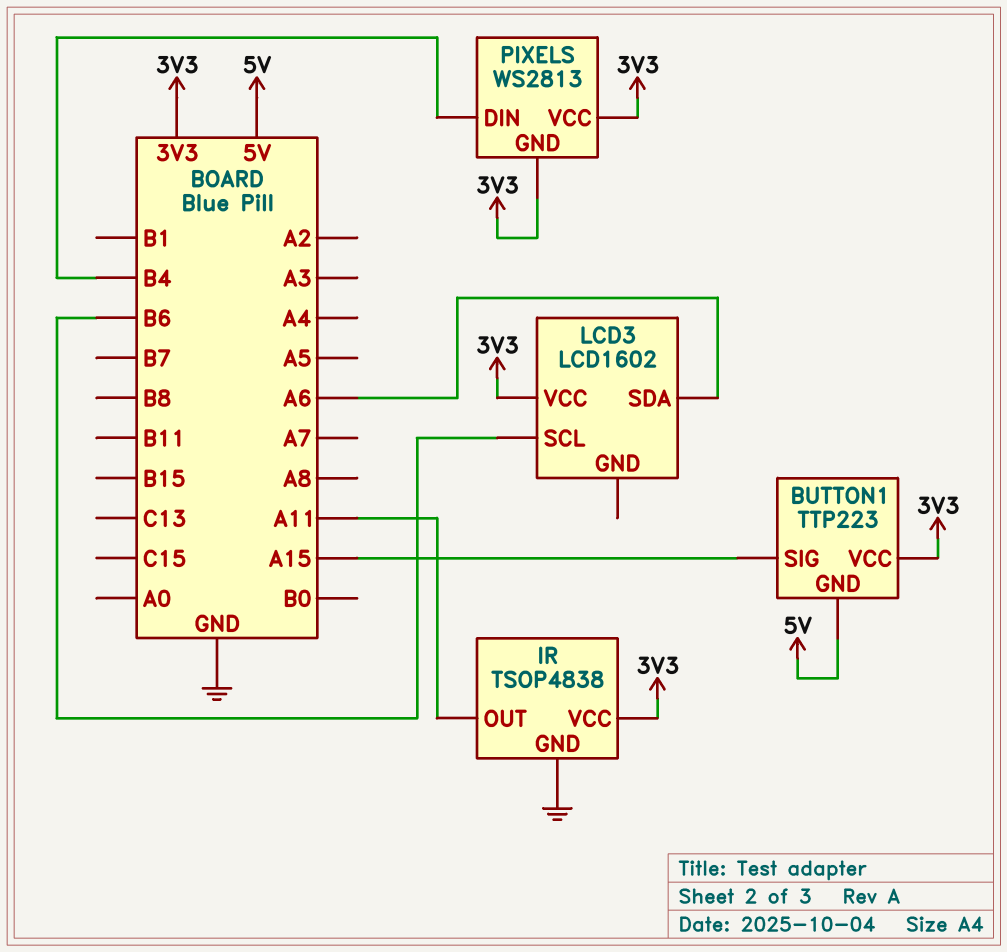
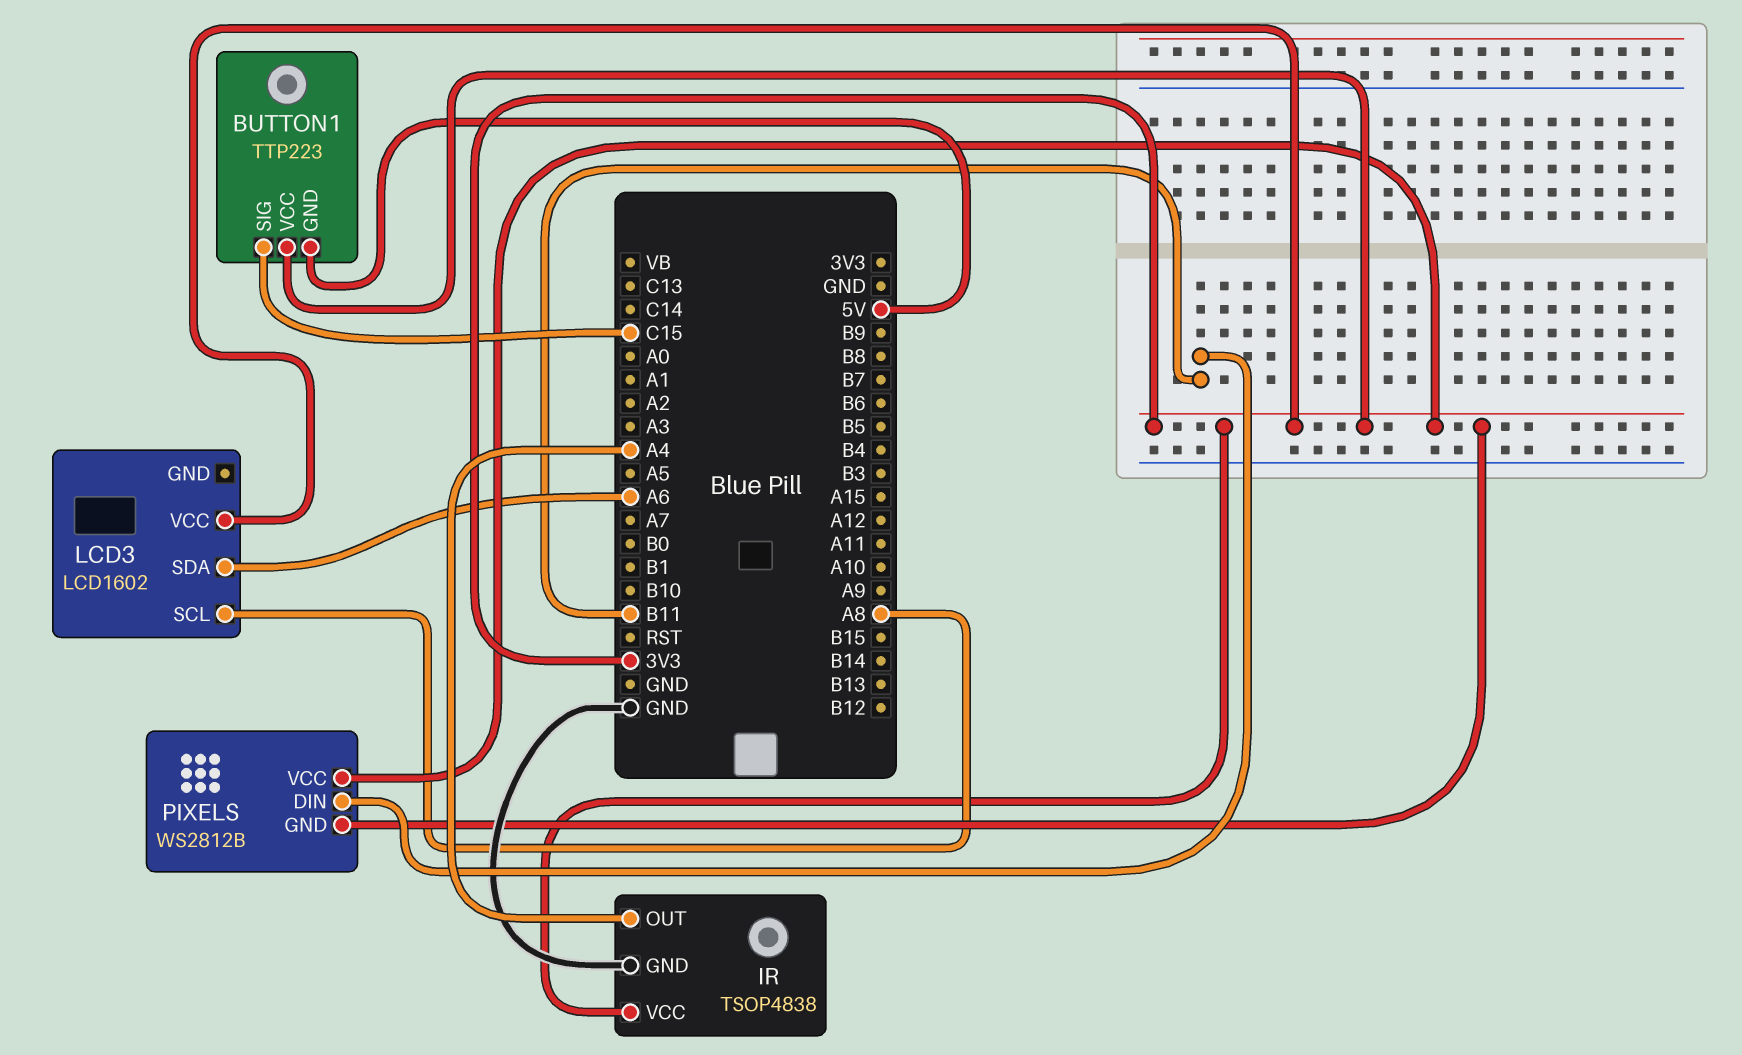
BUTTON1 pin SIG: A15 -> C15
IR pin OUT: A11 -> A4
LCD3 pin SCL: B6 -> A8
PIXELS: WS2813 -> WS2812B
PIXELS pin DIN: B4 -> B11

